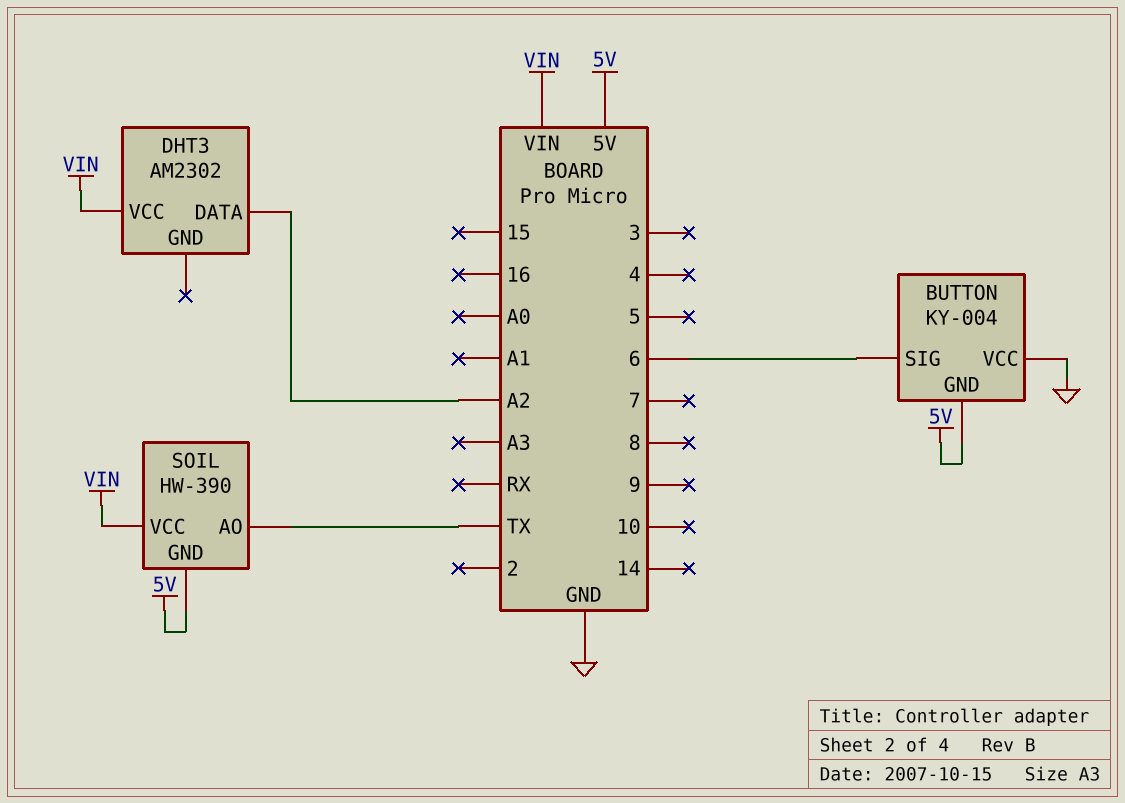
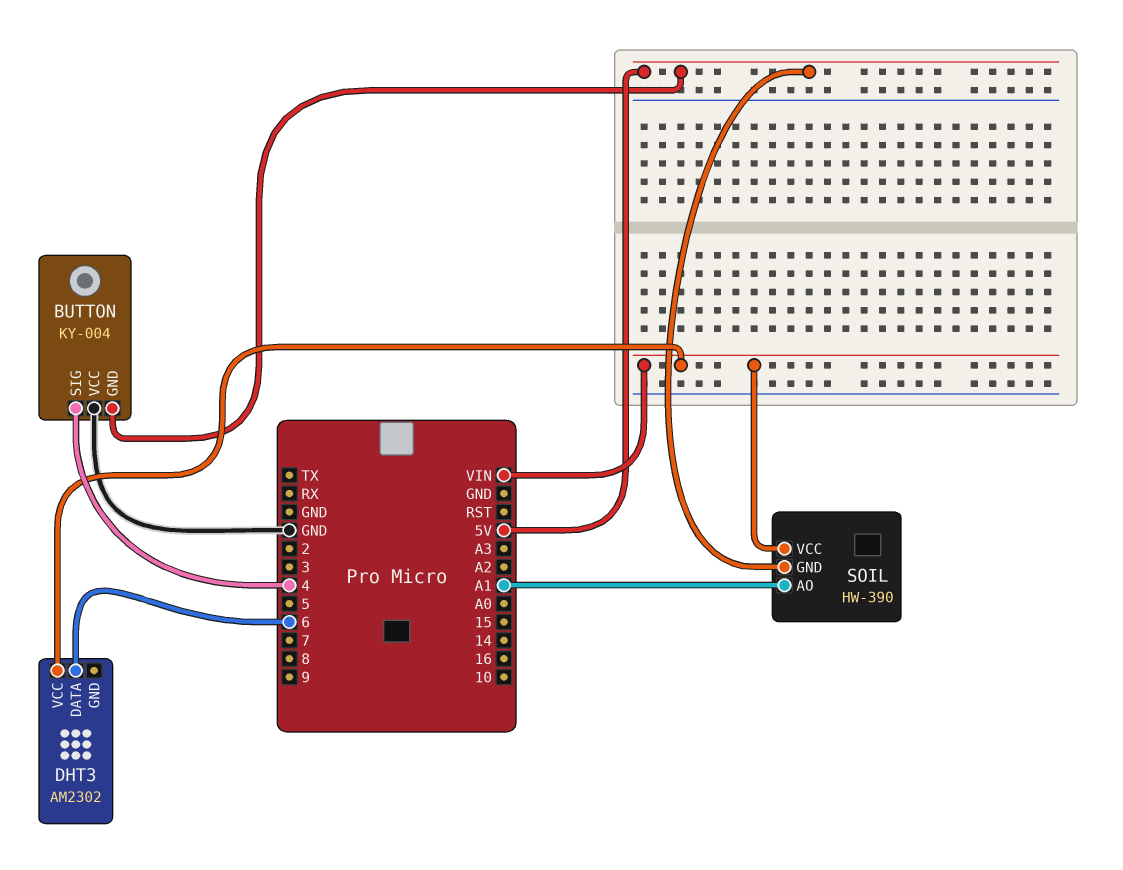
BUTTON pin SIG: 6 -> 4
DHT3 pin DATA: A2 -> 6
SOIL pin AO: TX -> A1

